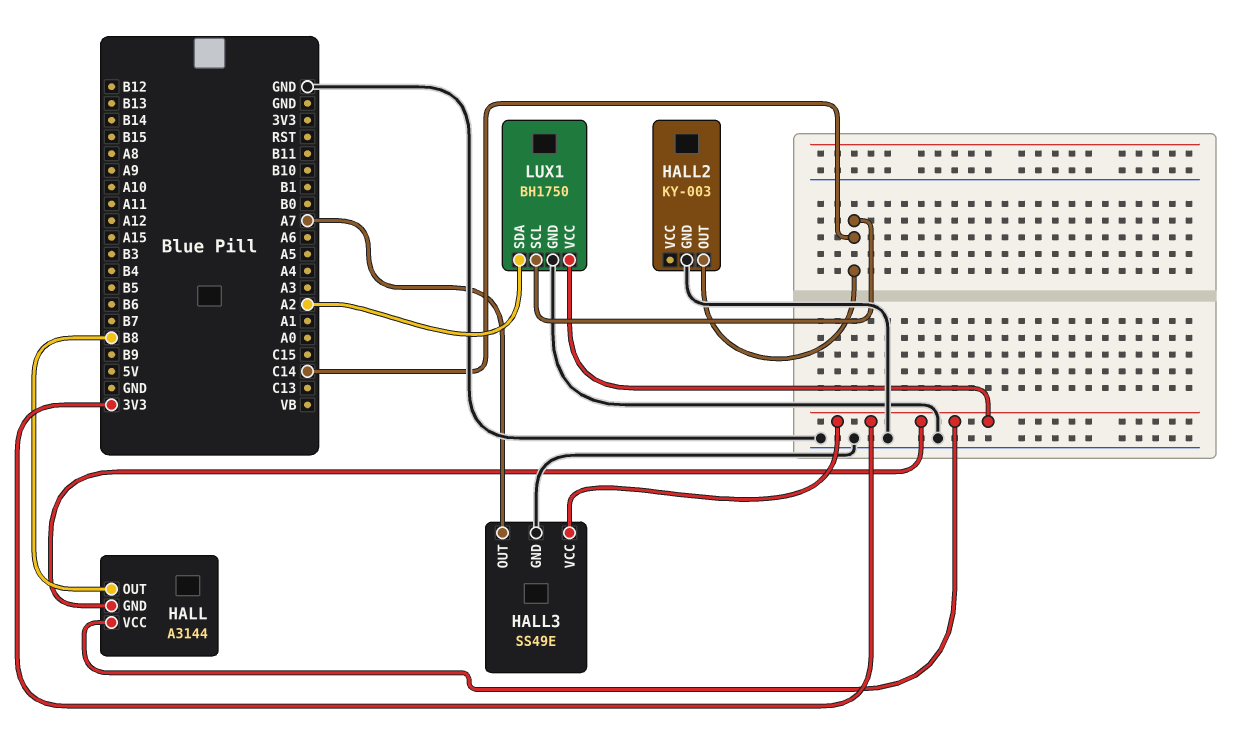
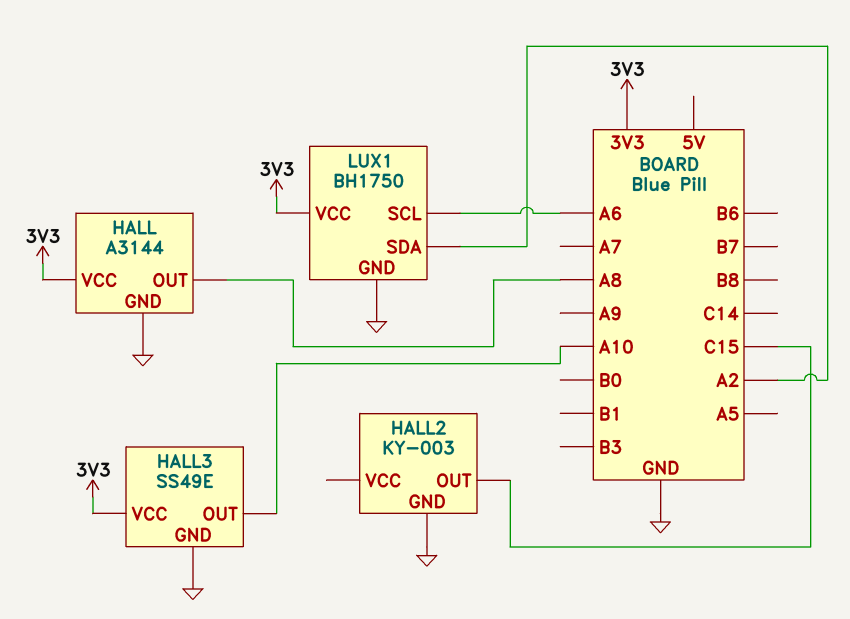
HALL pin GND: 3V3 -> GND
HALL pin OUT: B8 -> A8
HALL2 pin OUT: C14 -> C15
HALL3 pin OUT: A7 -> A10
LUX1 pin SCL: C14 -> A6

